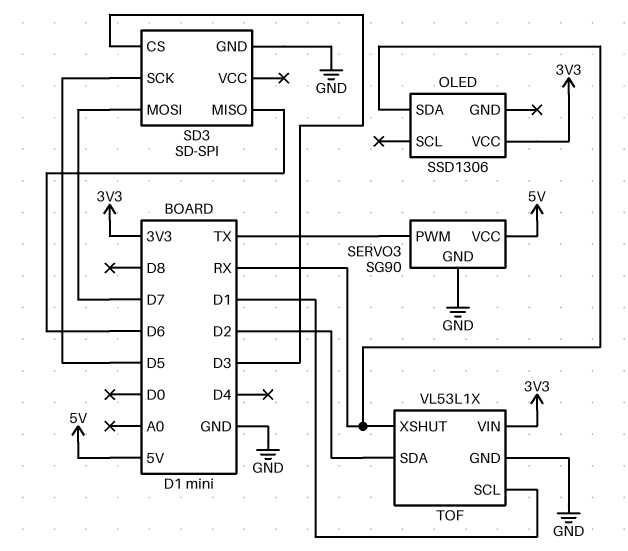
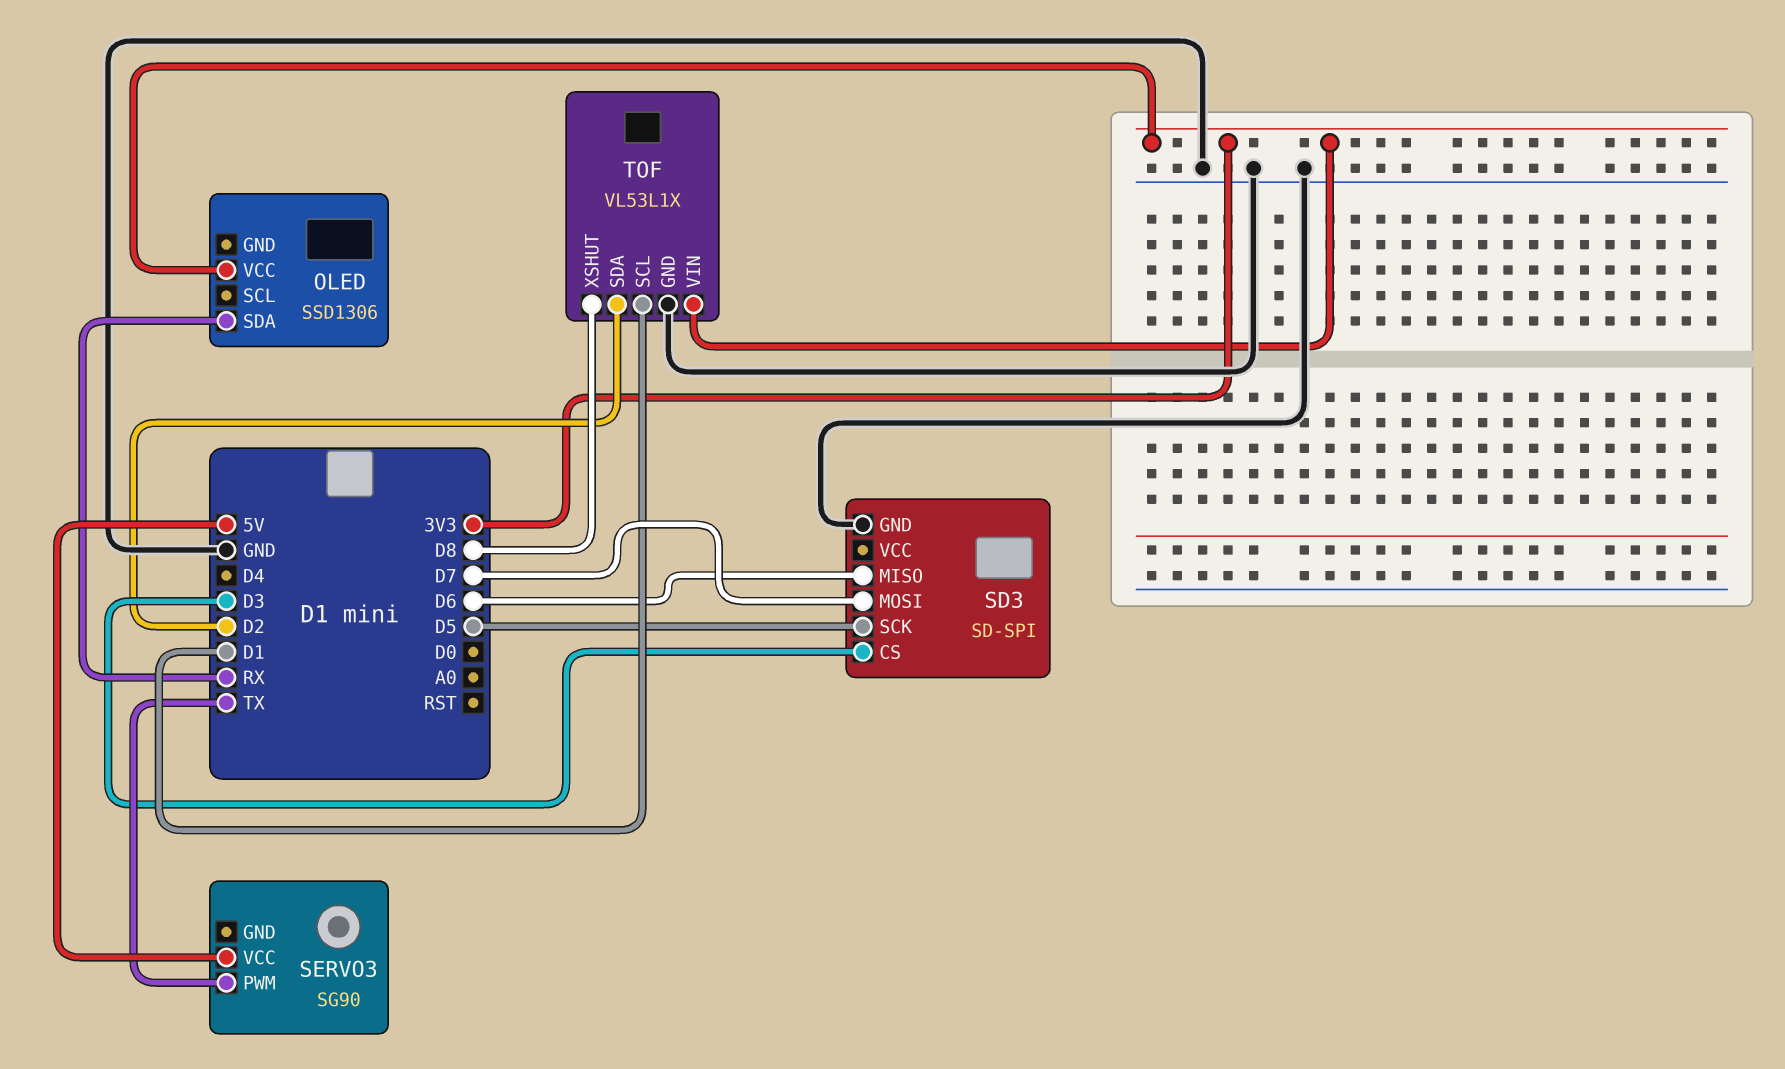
SERVO3 pin GND: GND -> none
TOF pin XSHUT: RX -> D8

